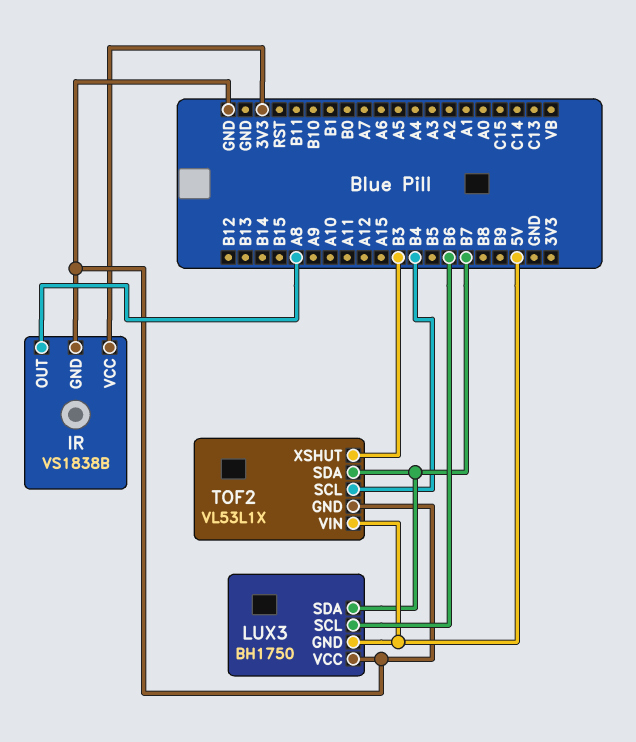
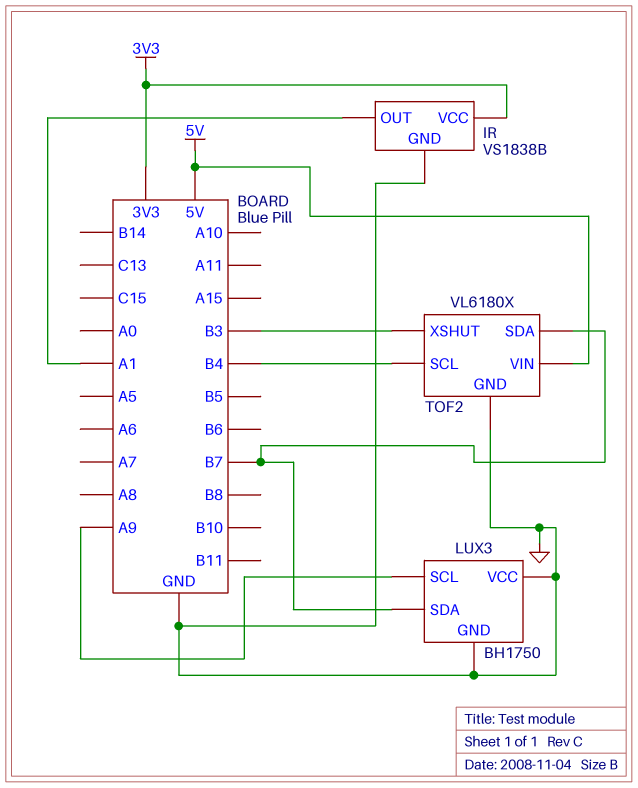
IR pin OUT: A8 -> A1
LUX3 pin GND: 5V -> GND
LUX3 pin SCL: B6 -> A9
TOF2: VL53L1X -> VL6180X

